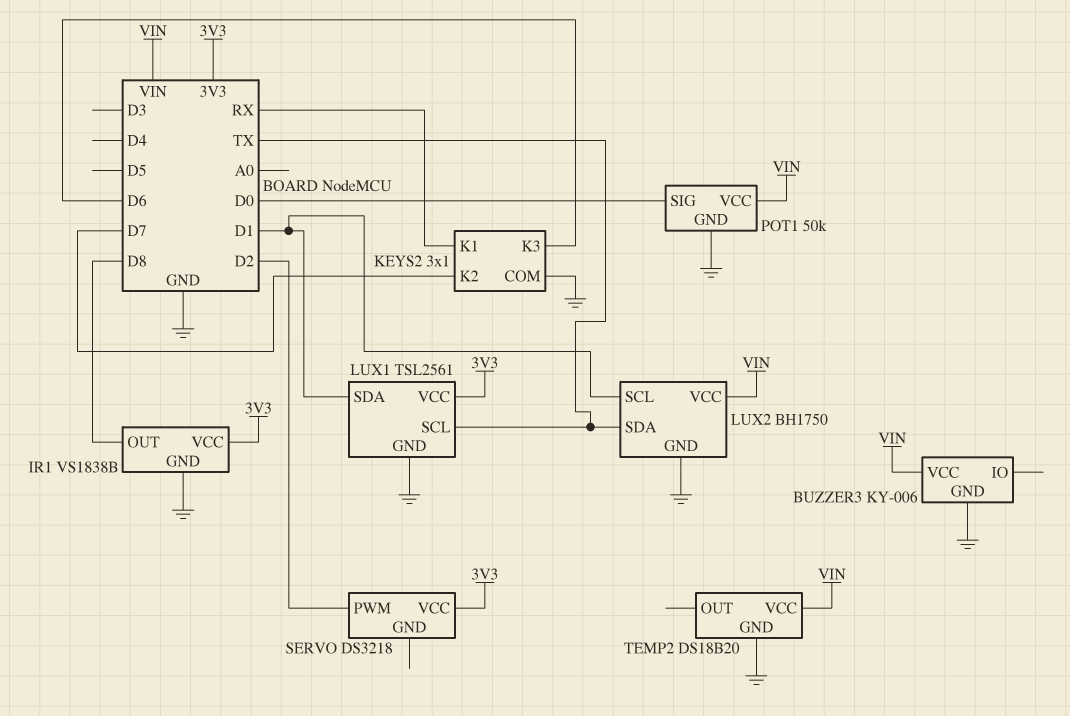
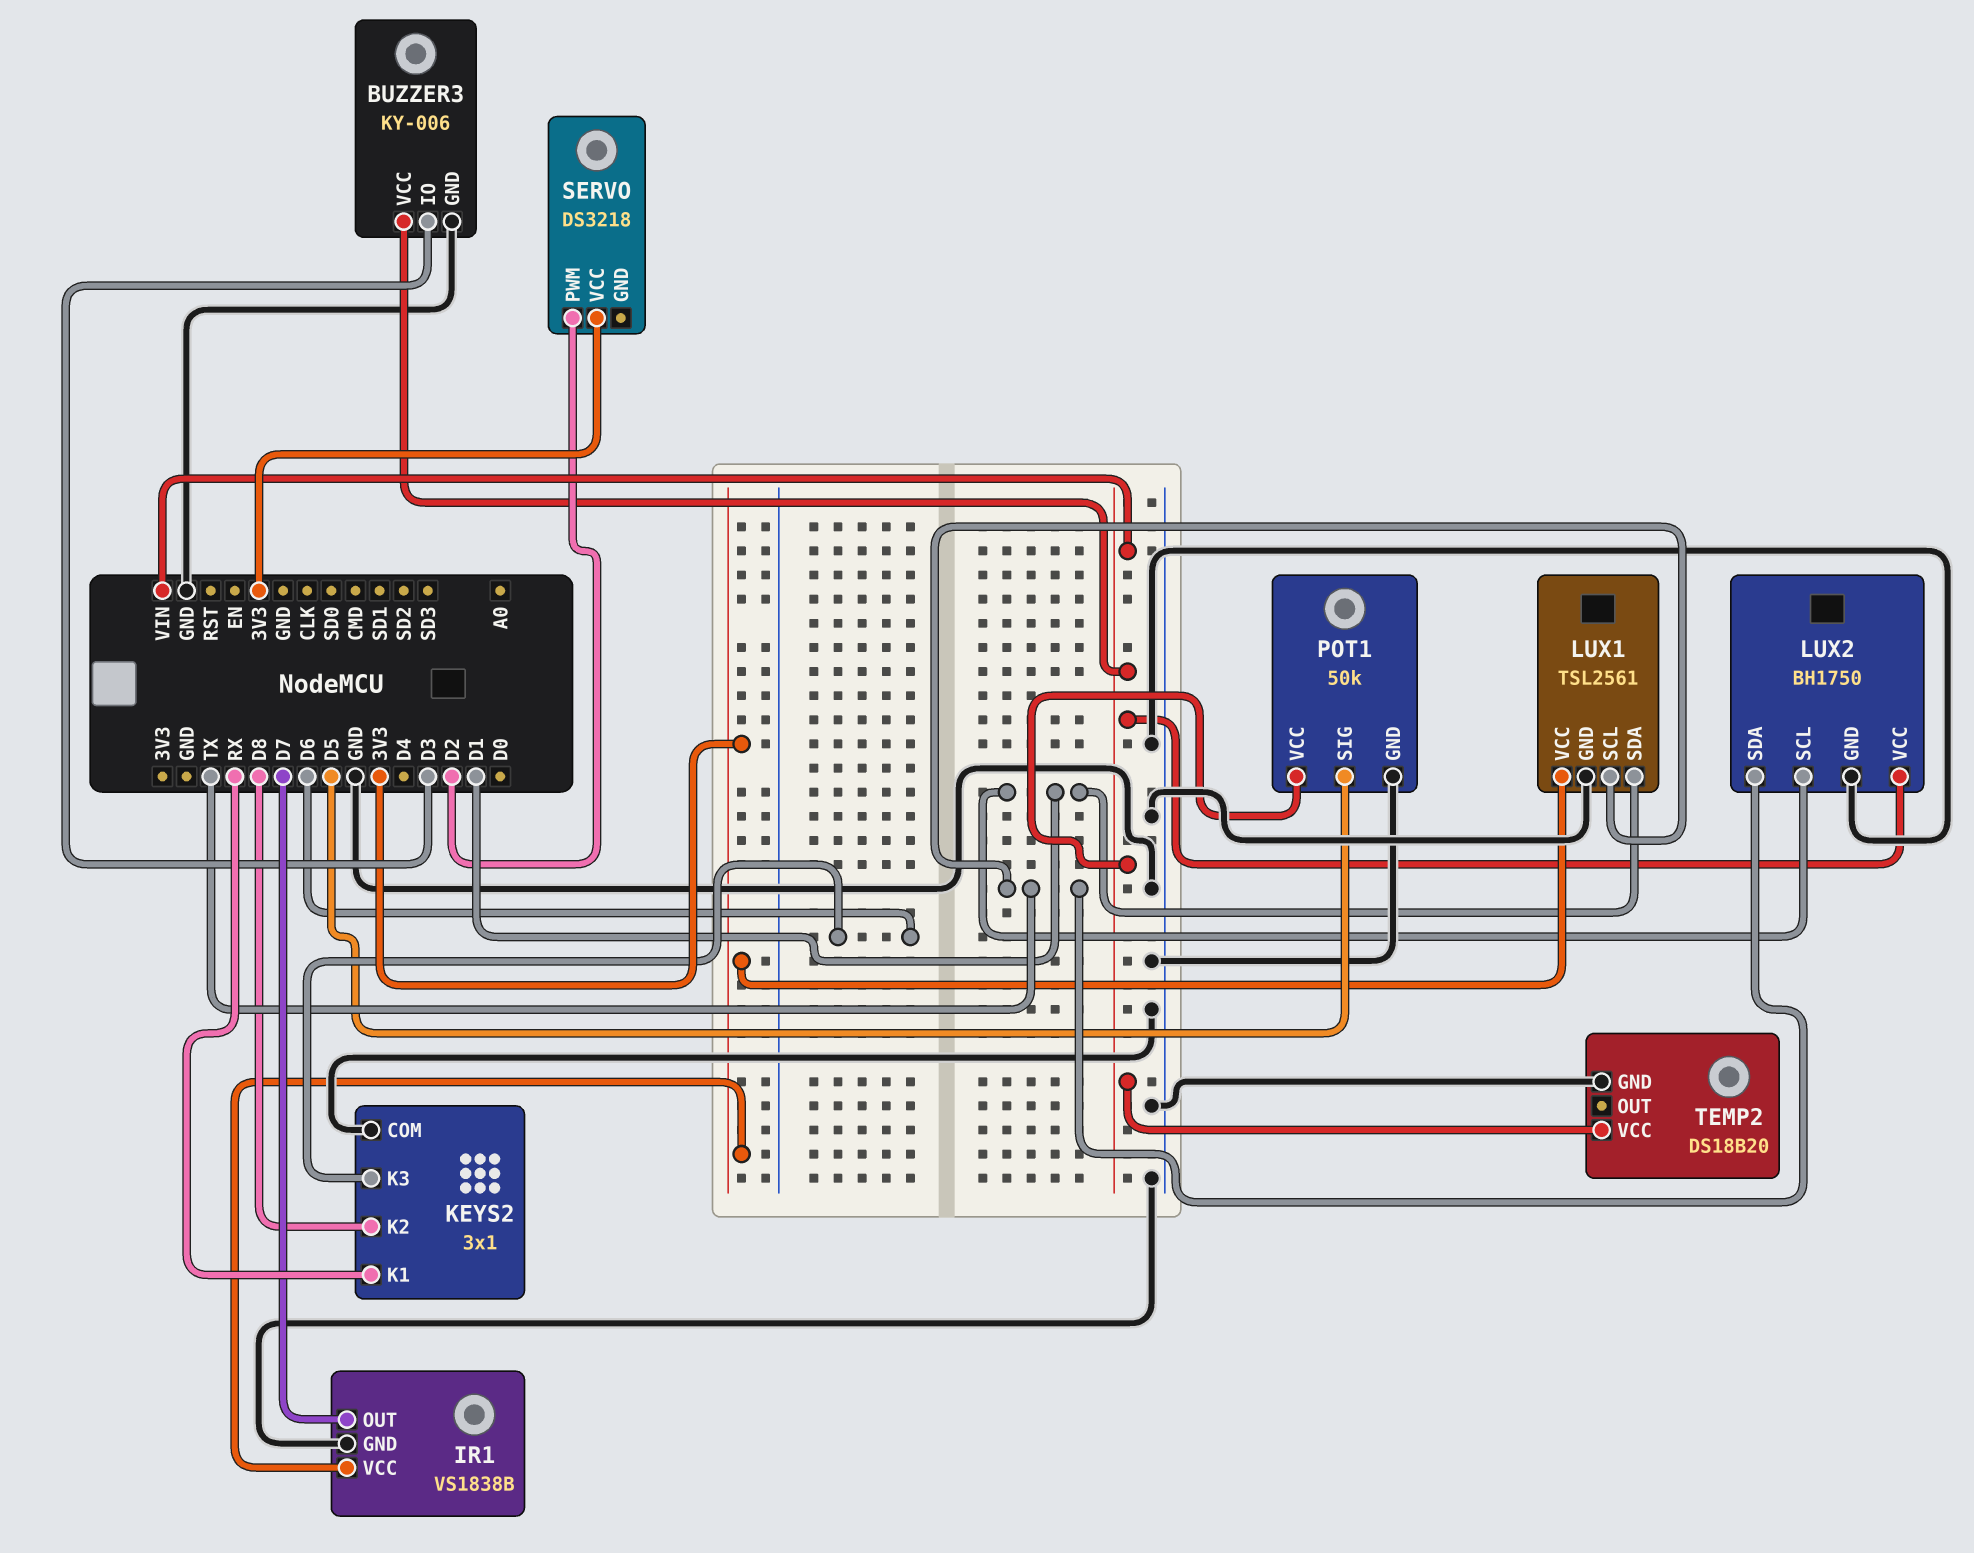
BUZZER3 pin IO: none -> D3
IR1 pin OUT: D8 -> D7
KEYS2 pin K2: D7 -> D8
POT1 pin SIG: D0 -> D5

